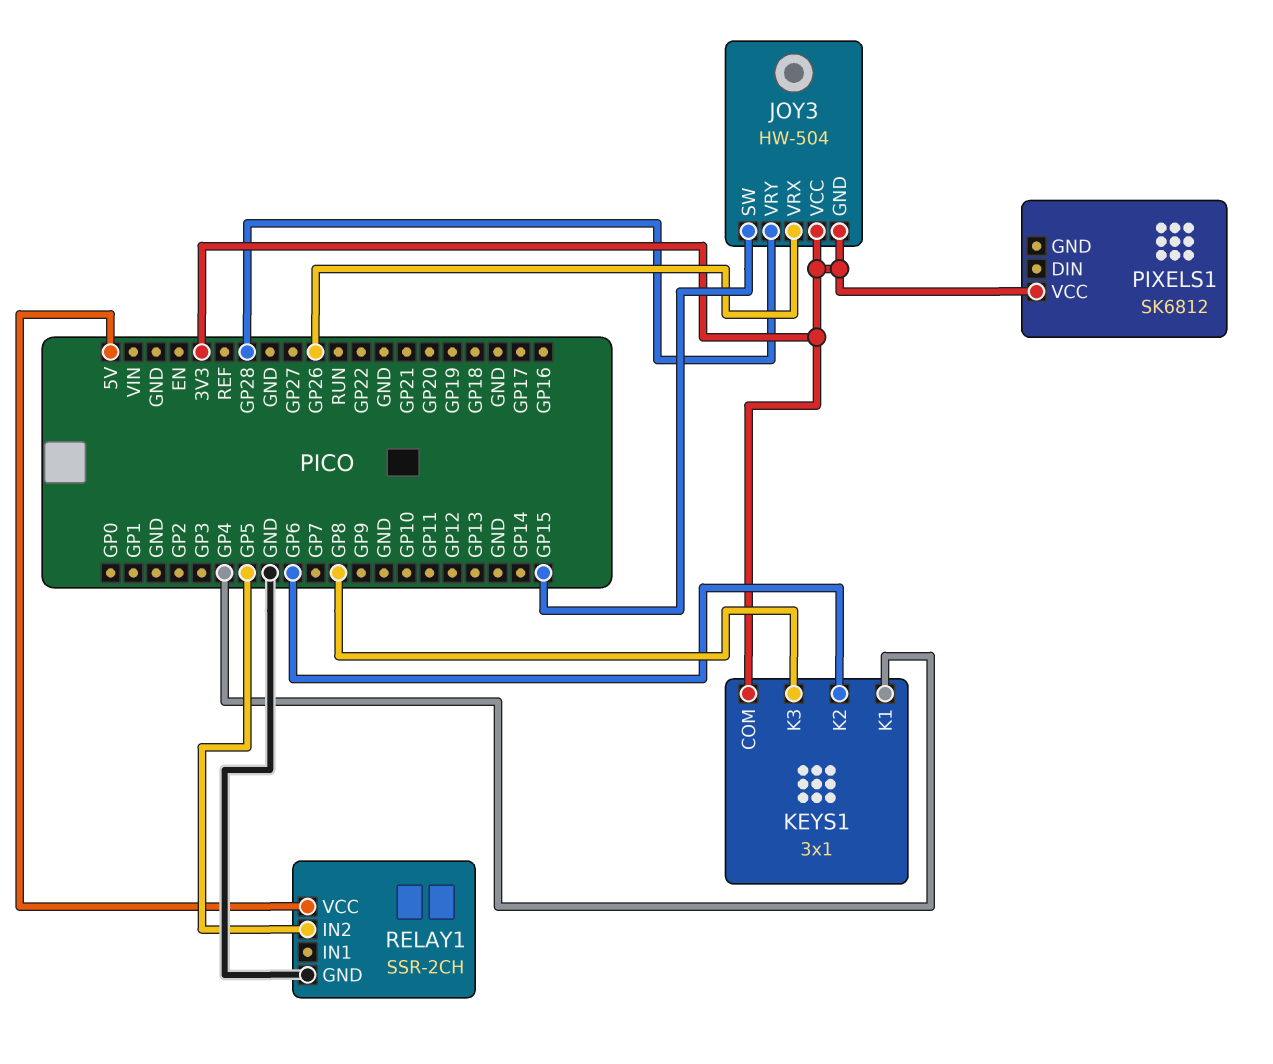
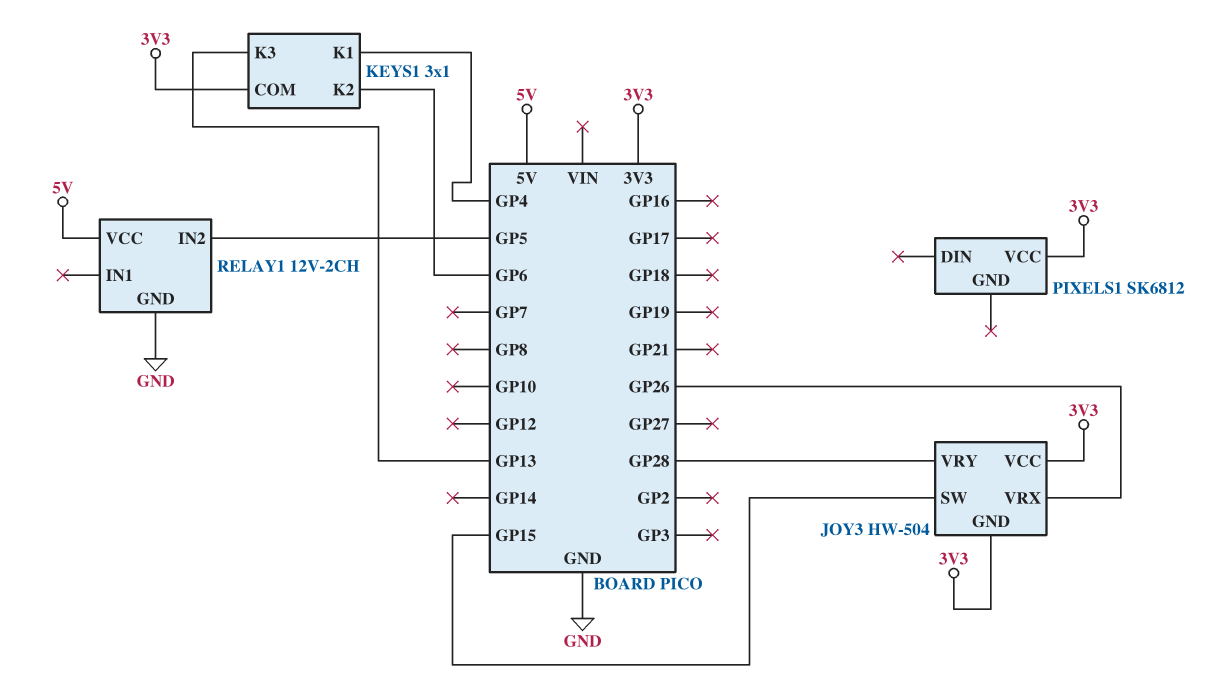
KEYS1 pin K3: GP8 -> GP13
RELAY1: SSR-2CH -> 12V-2CH

